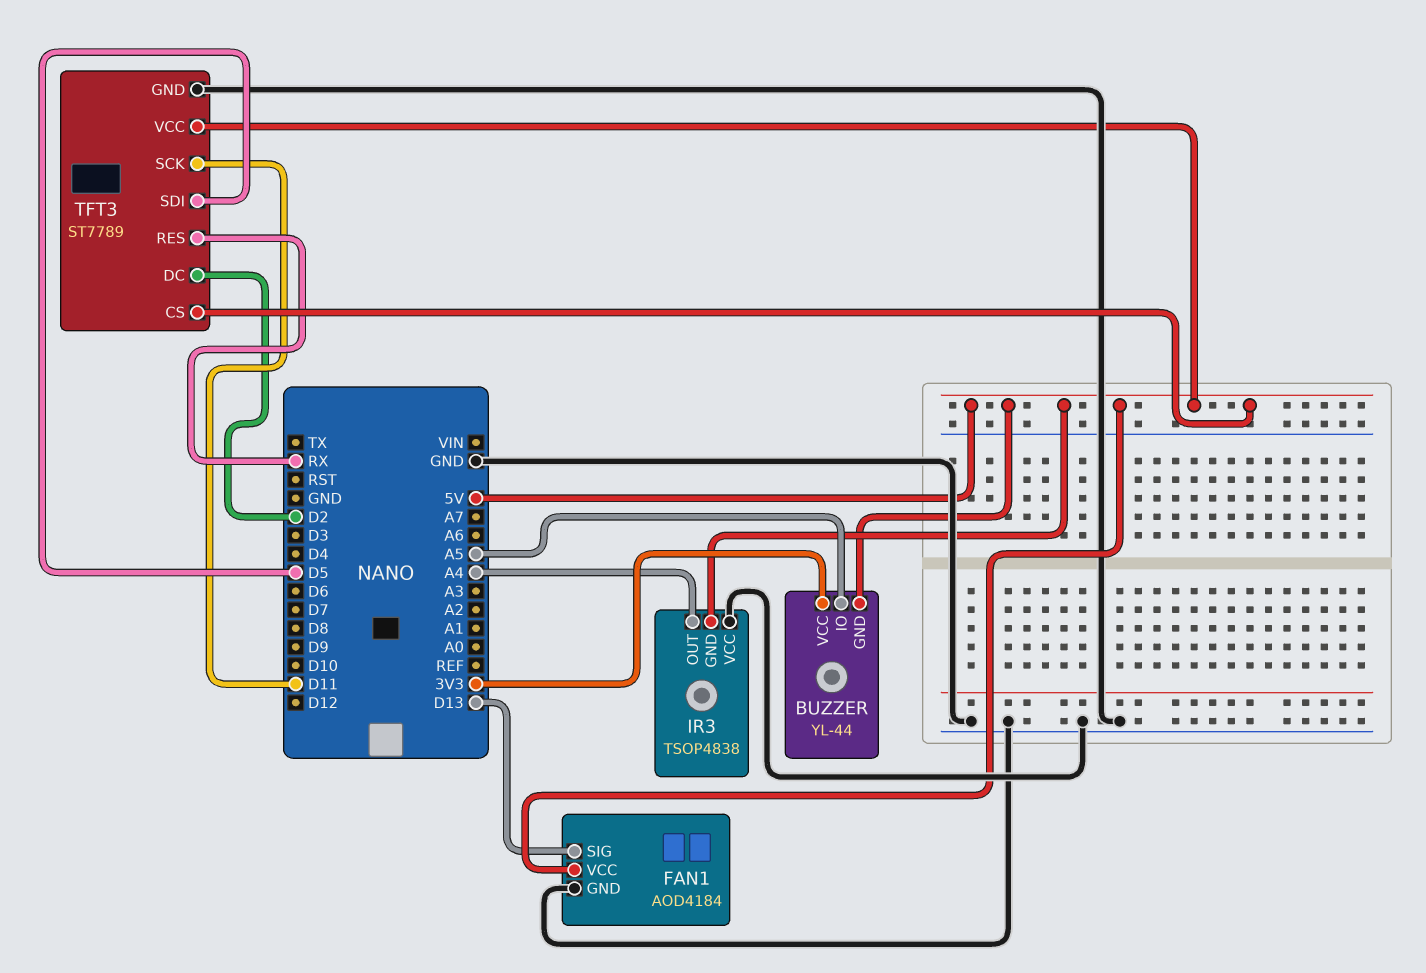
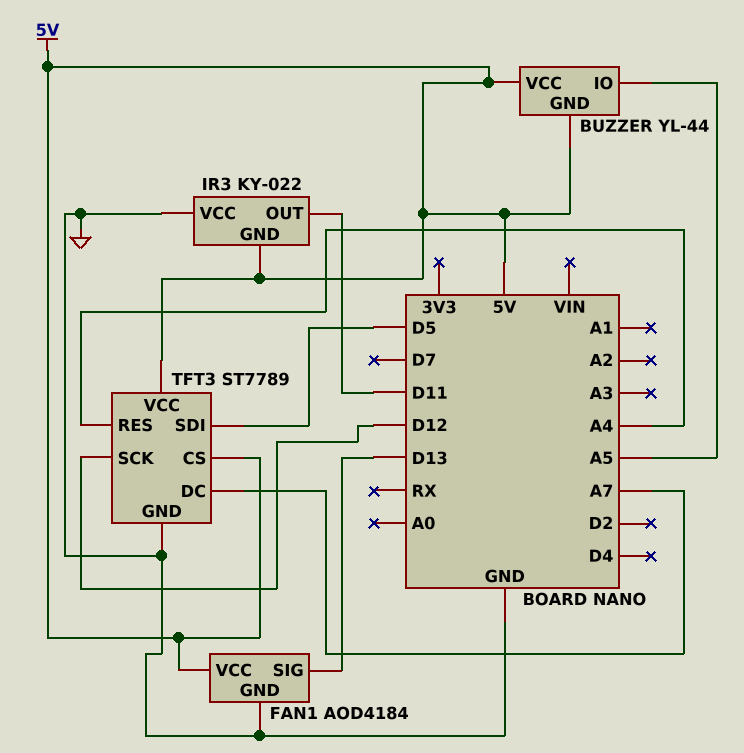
BUZZER pin VCC: 3V3 -> 5V
IR3: TSOP4838 -> KY-022
IR3 pin OUT: A4 -> D11
TFT3 pin DC: D2 -> A7
TFT3 pin RES: RX -> A4
TFT3 pin SCK: D11 -> D12

